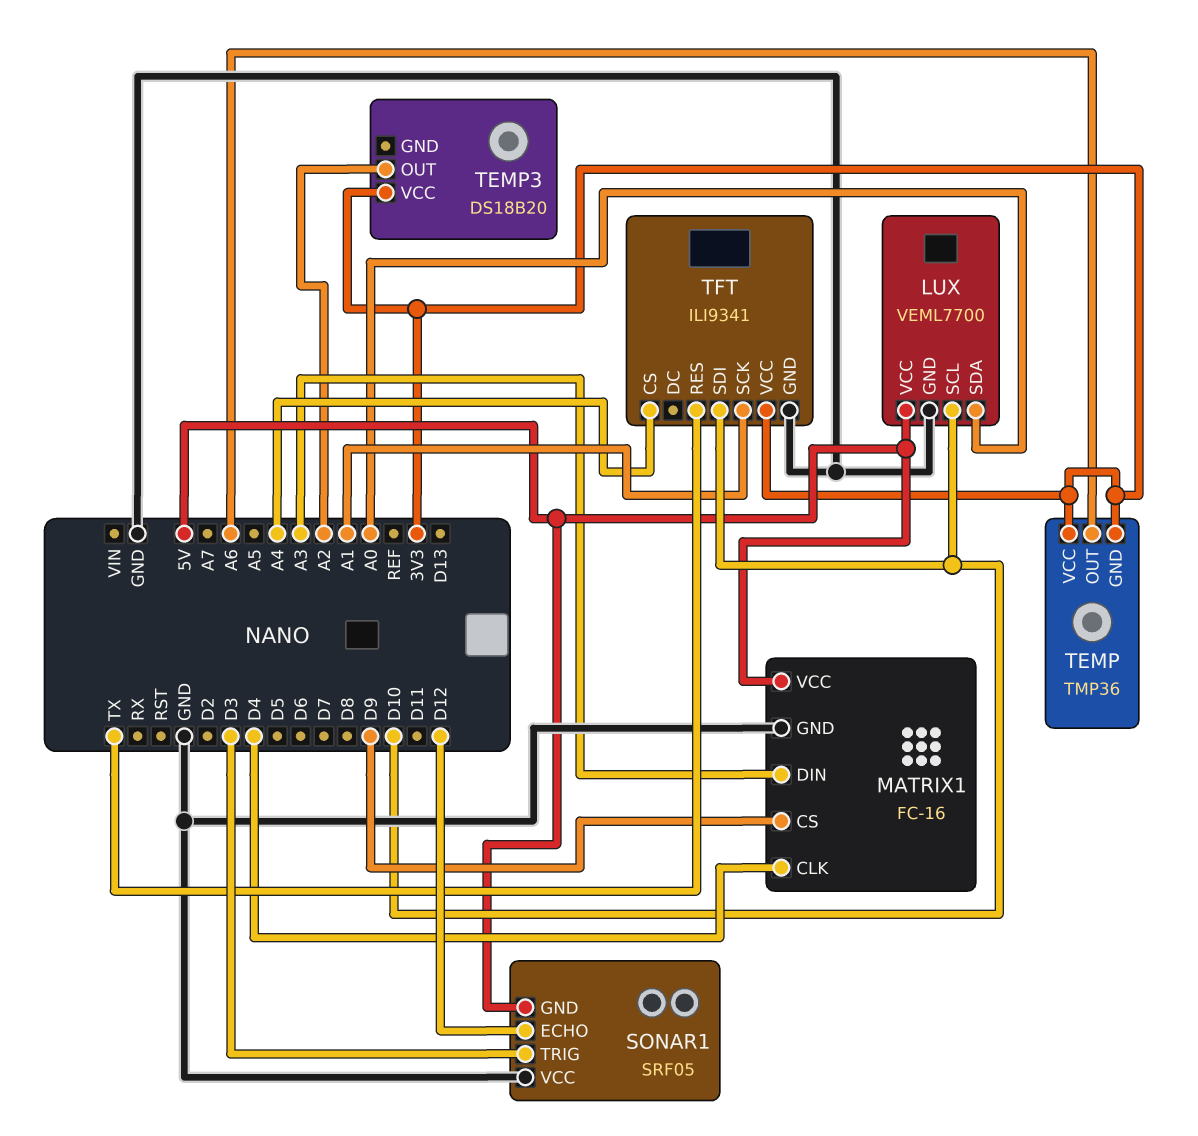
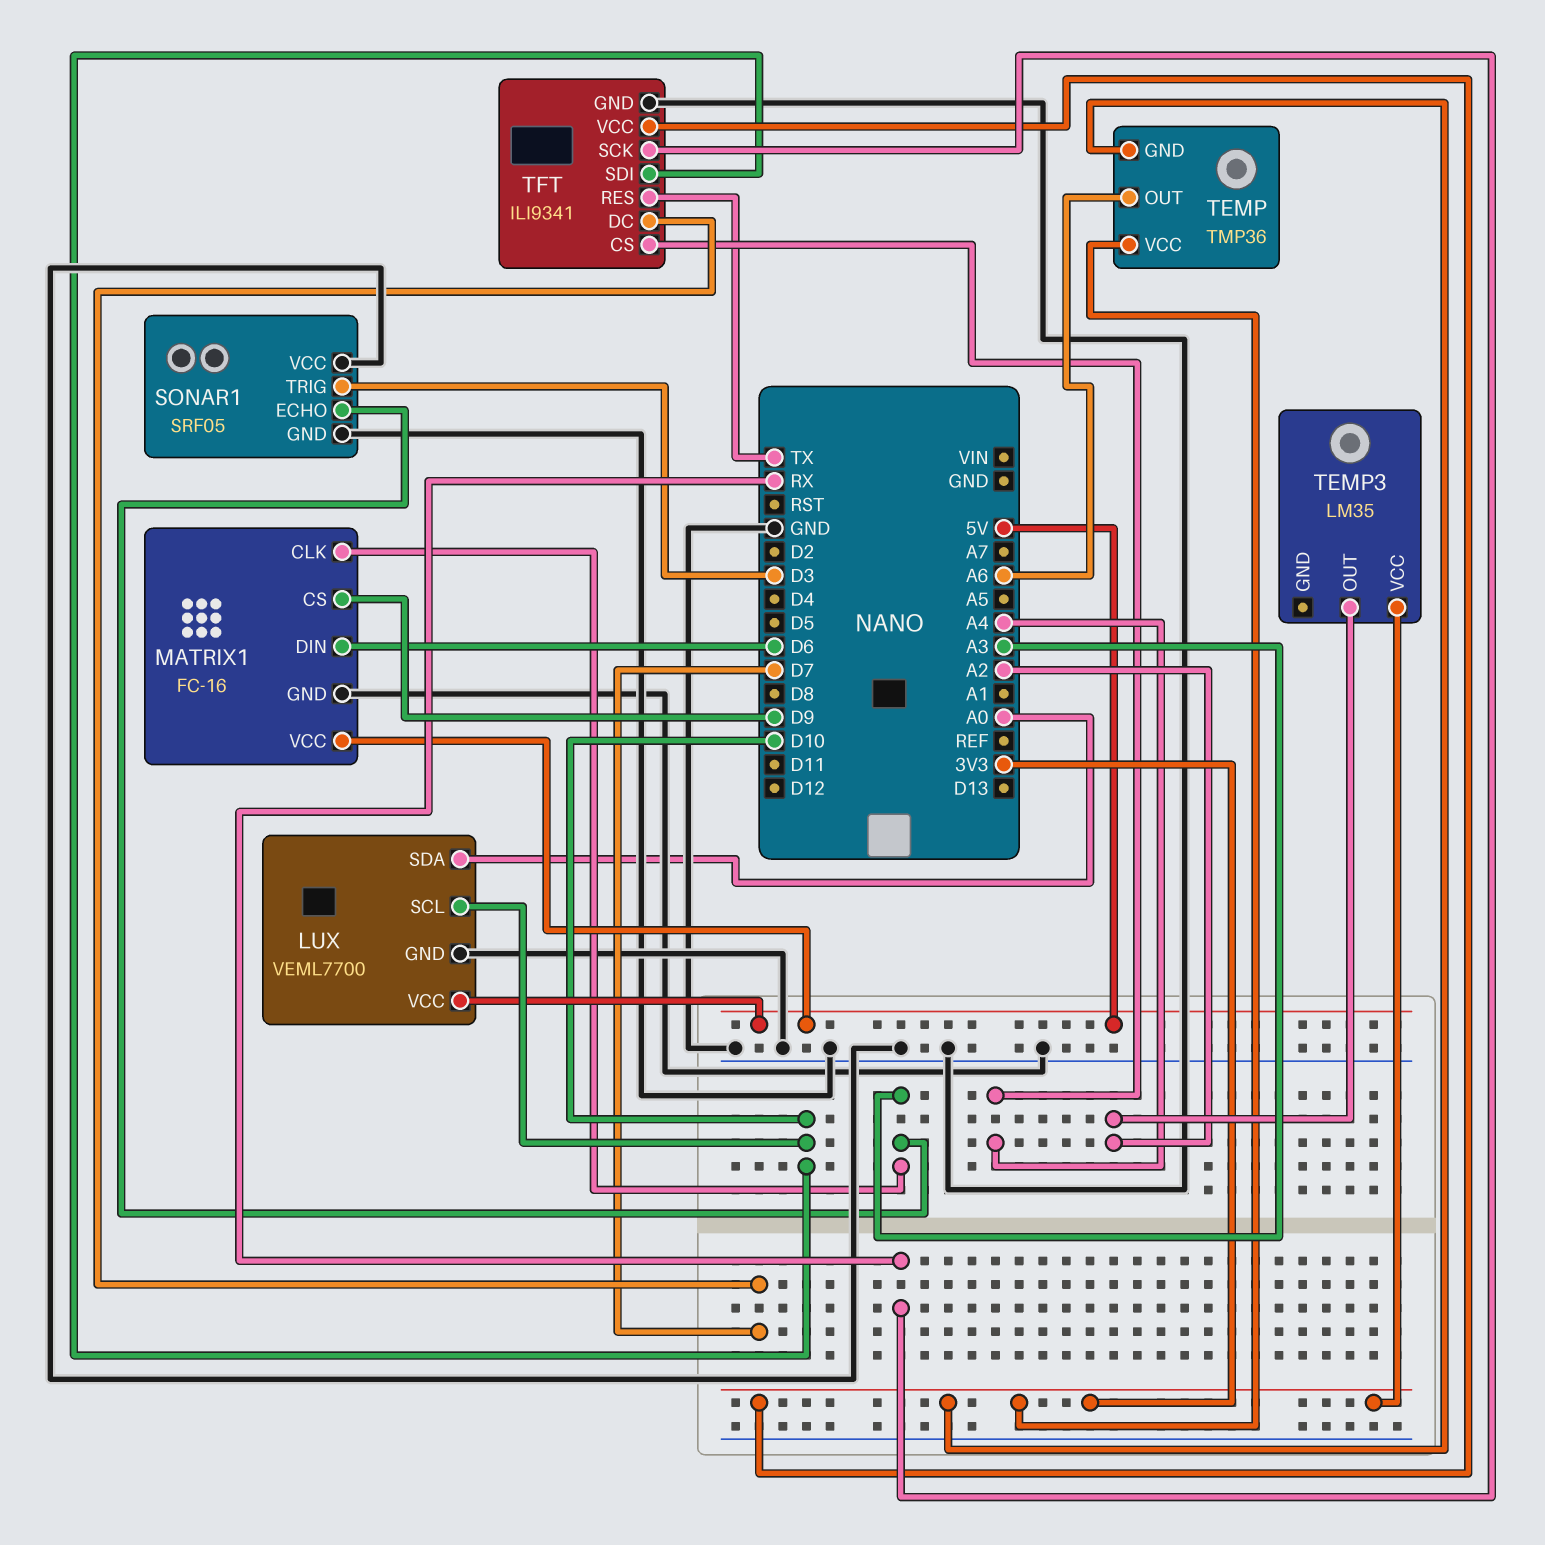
MATRIX1 pin CLK: D4 -> A3
MATRIX1 pin DIN: A3 -> D6
SONAR1 pin ECHO: D12 -> A3
SONAR1 pin GND: 5V -> GND
TEMP3: DS18B20 -> LM35
TFT pin DC: none -> D7
TFT pin SCK: A1 -> RX

